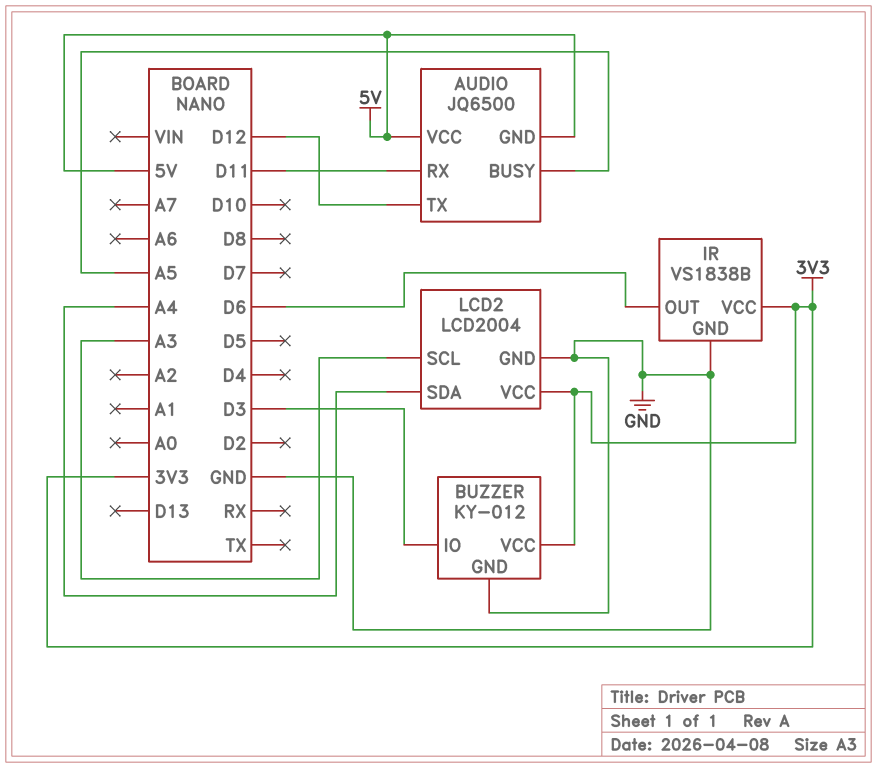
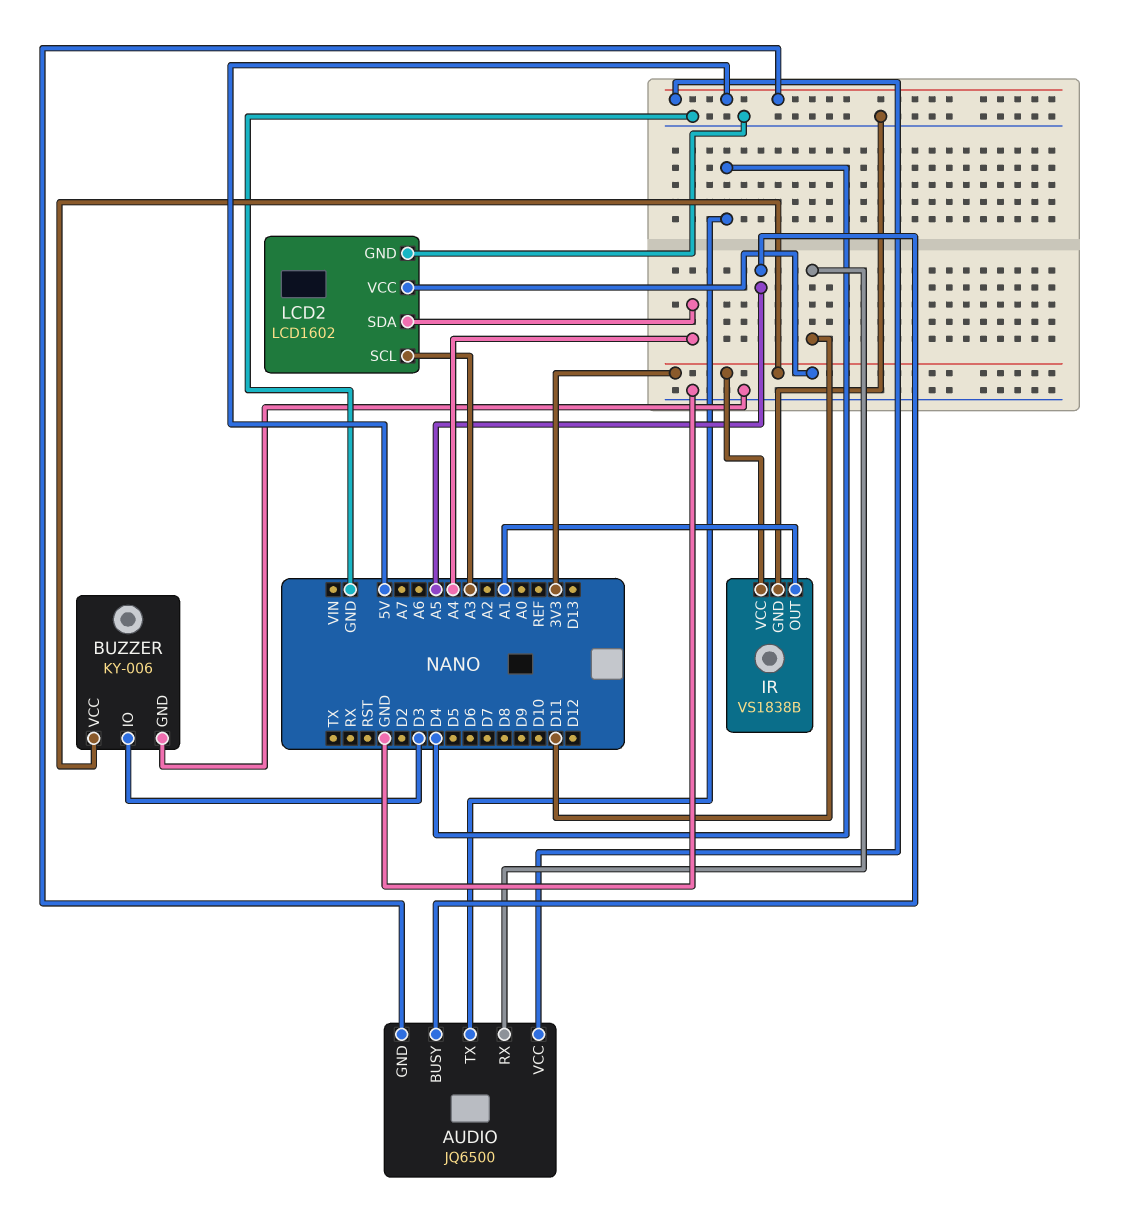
AUDIO pin TX: D12 -> D4
BUZZER: KY-012 -> KY-006
IR pin OUT: D6 -> A1
LCD2: LCD2004 -> LCD1602

